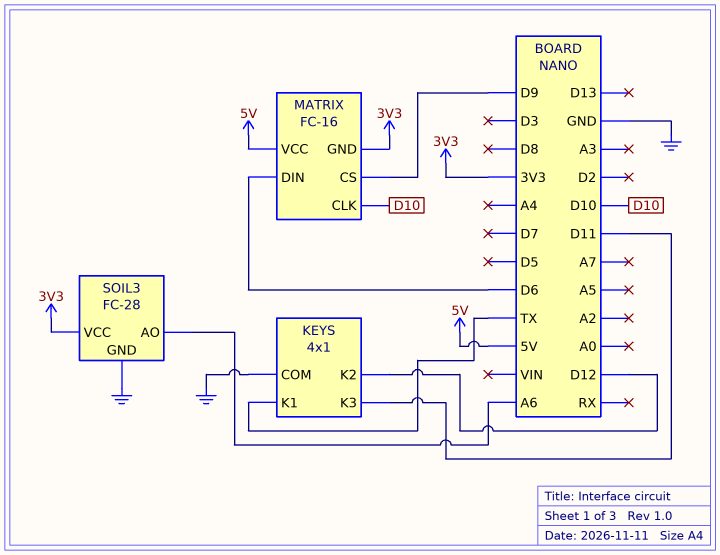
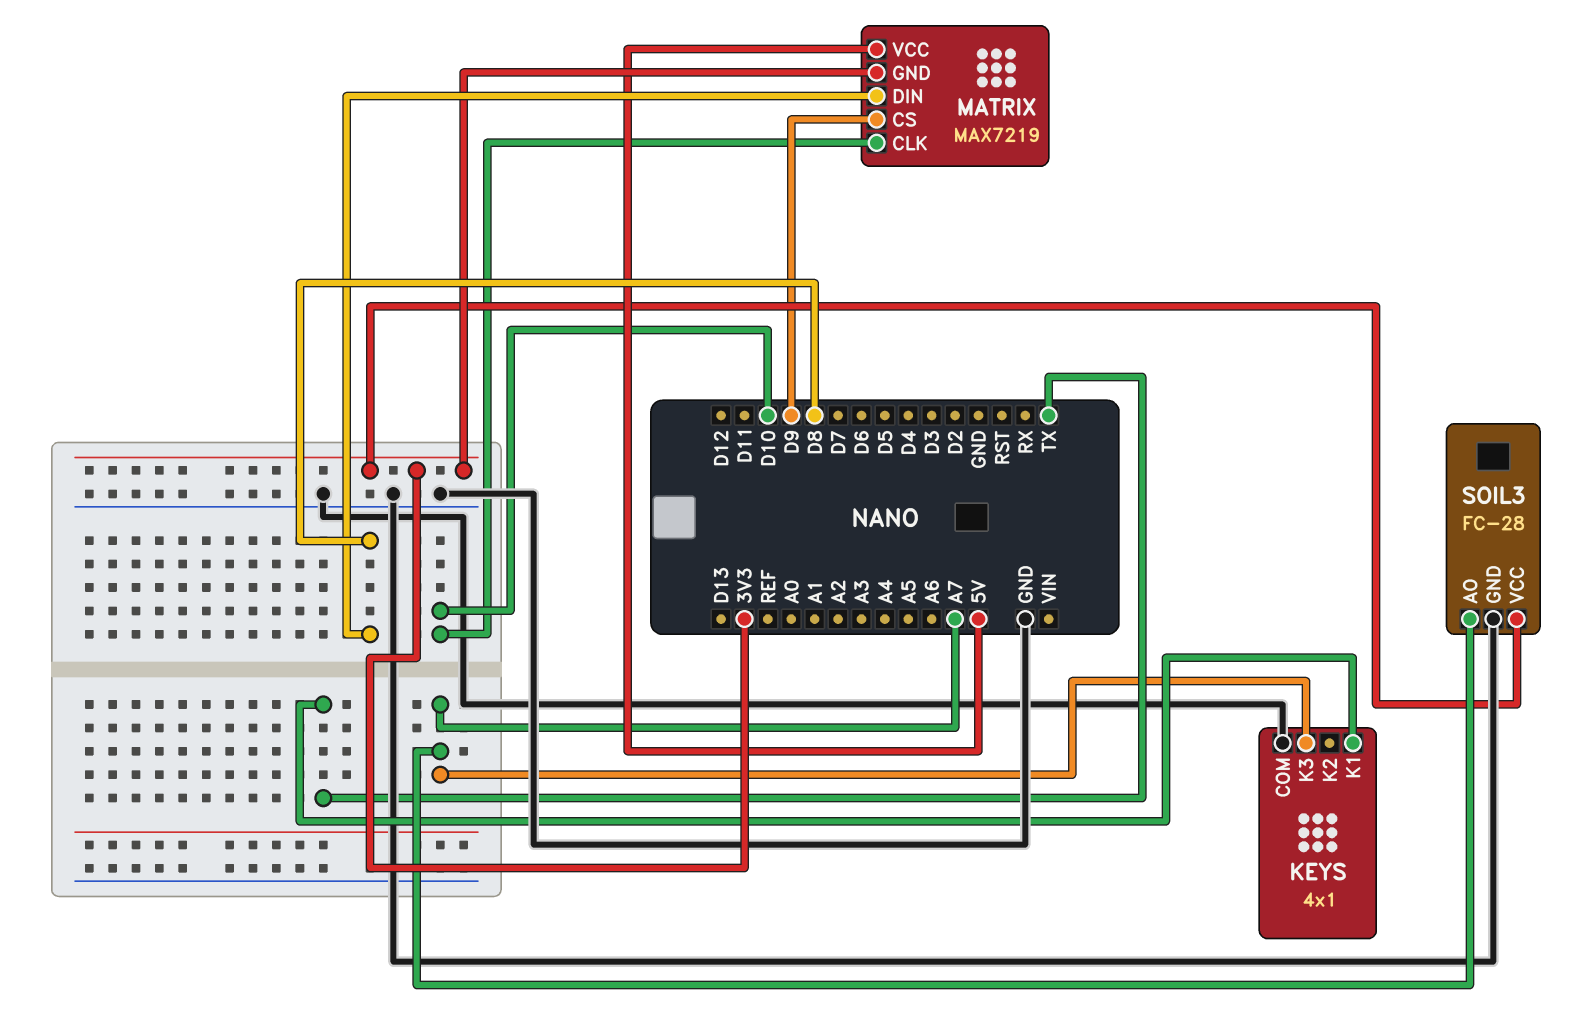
KEYS pin K2: D12 -> none
KEYS pin K3: D11 -> A7
MATRIX: FC-16 -> MAX7219
MATRIX pin DIN: D6 -> D8
SOIL3 pin AO: A6 -> A7

